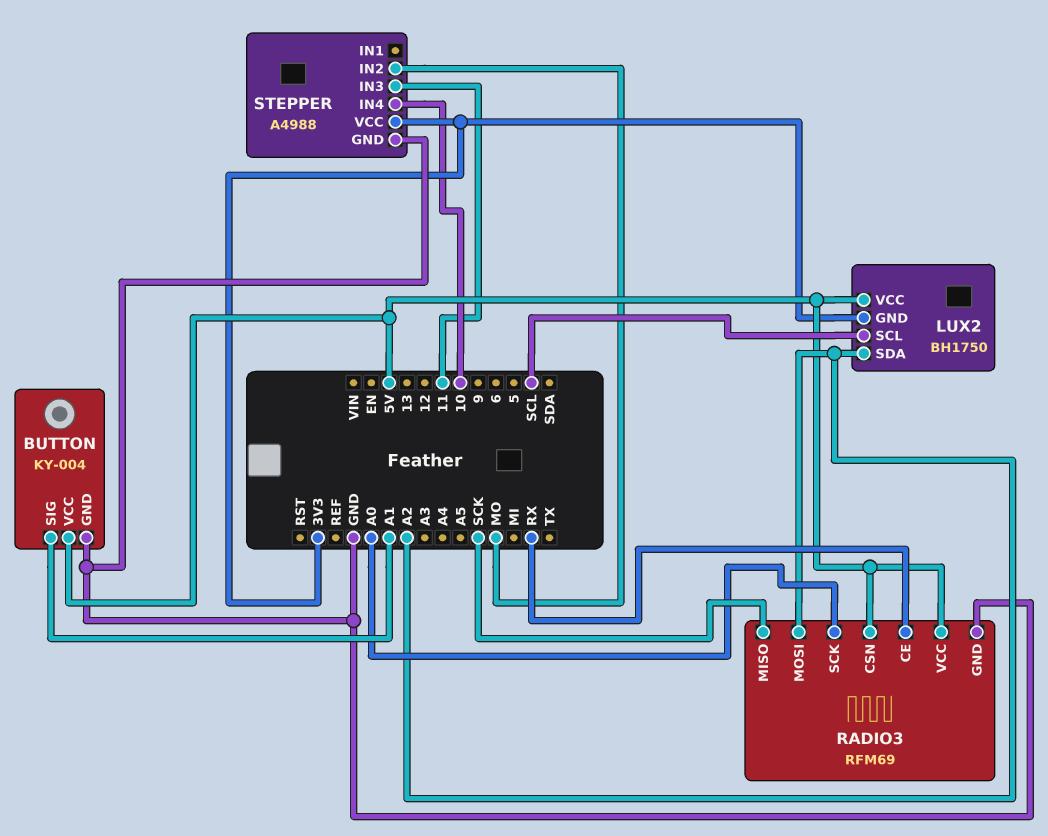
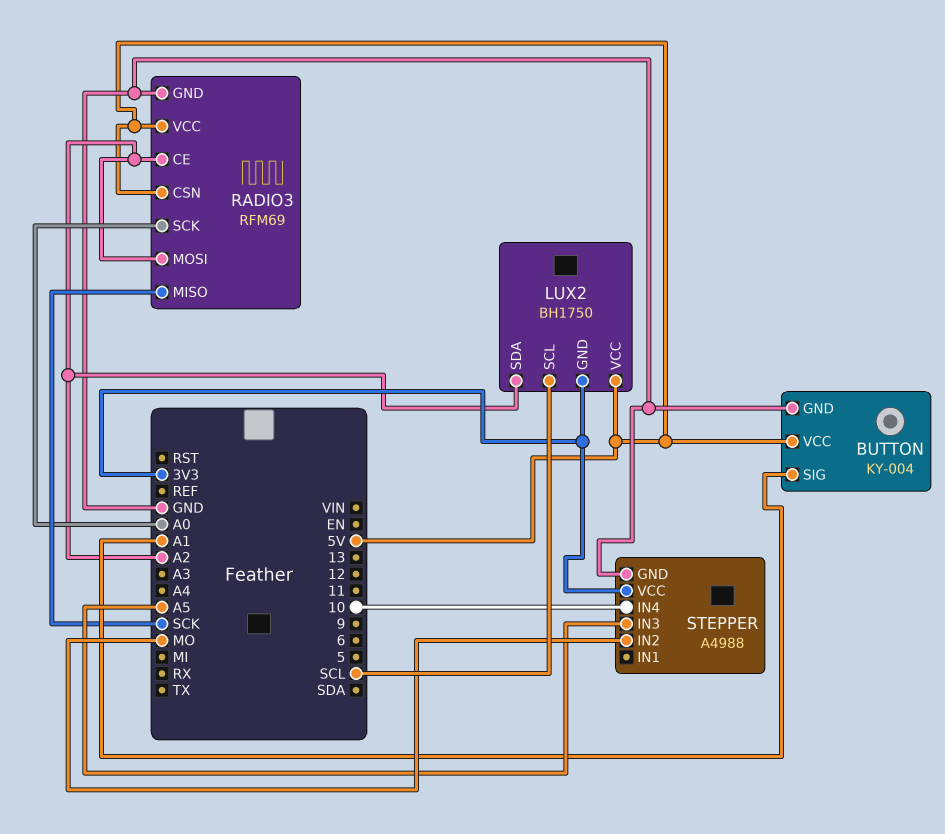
RADIO3 pin CE: RX -> A2
STEPPER pin IN3: 11 -> A5

